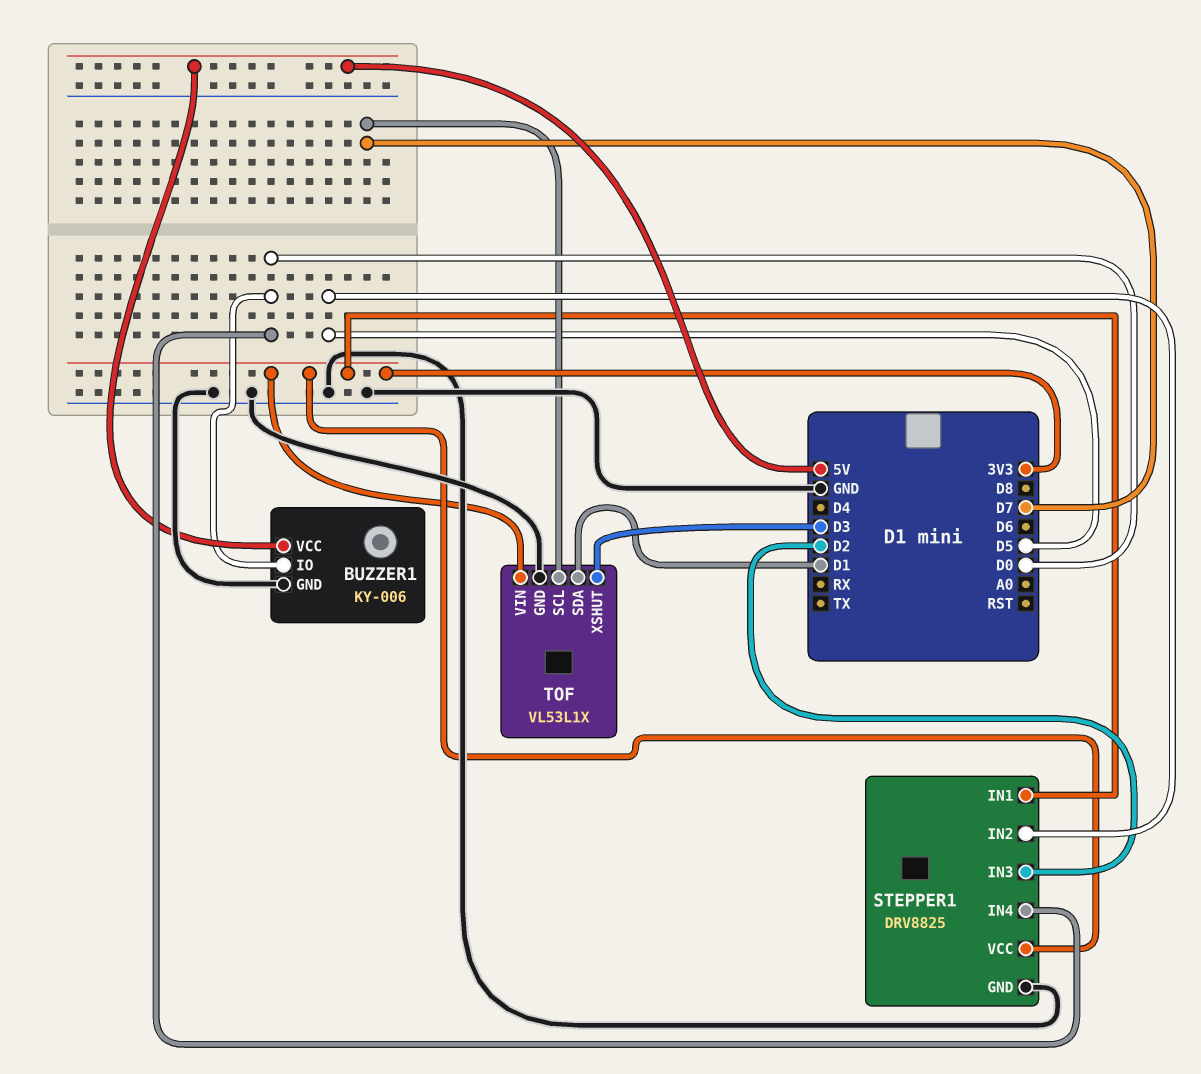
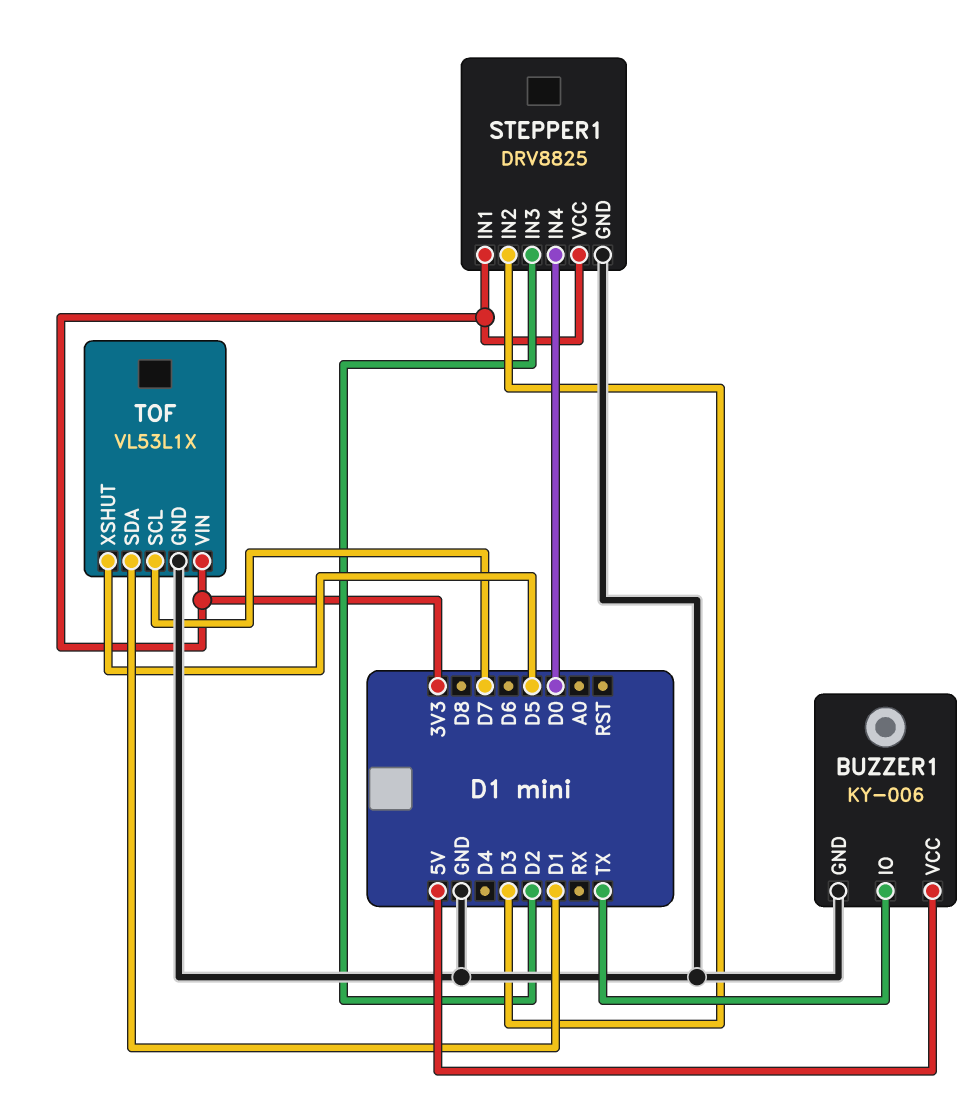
BUZZER1 pin IO: D0 -> TX
STEPPER1 pin IN2: D5 -> D3
TOF pin XSHUT: D3 -> D5

